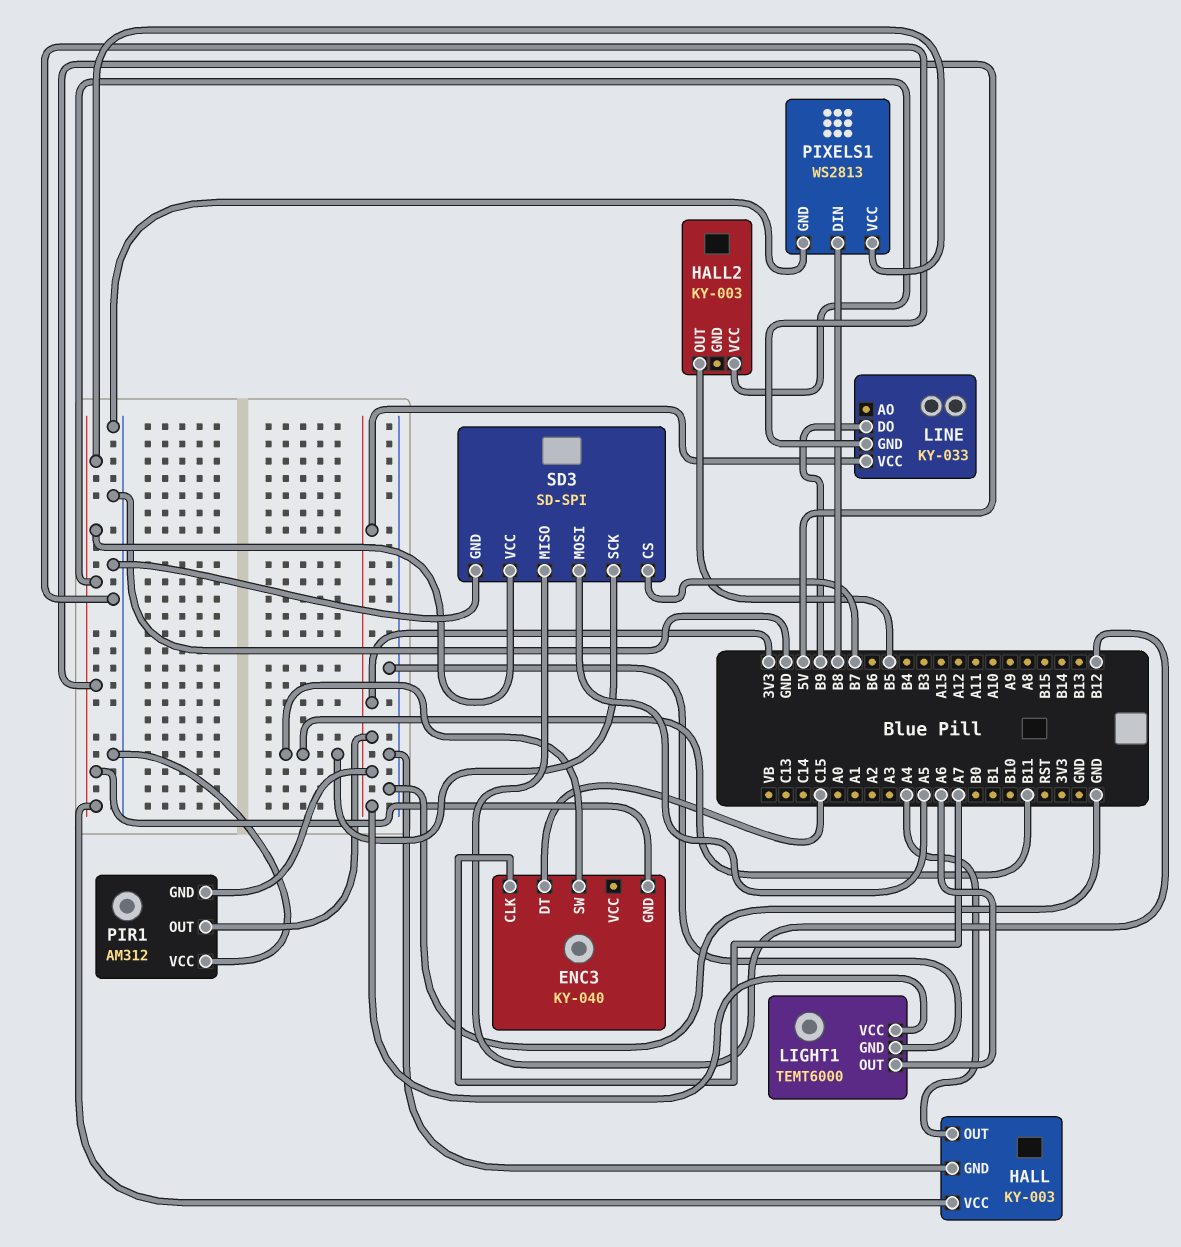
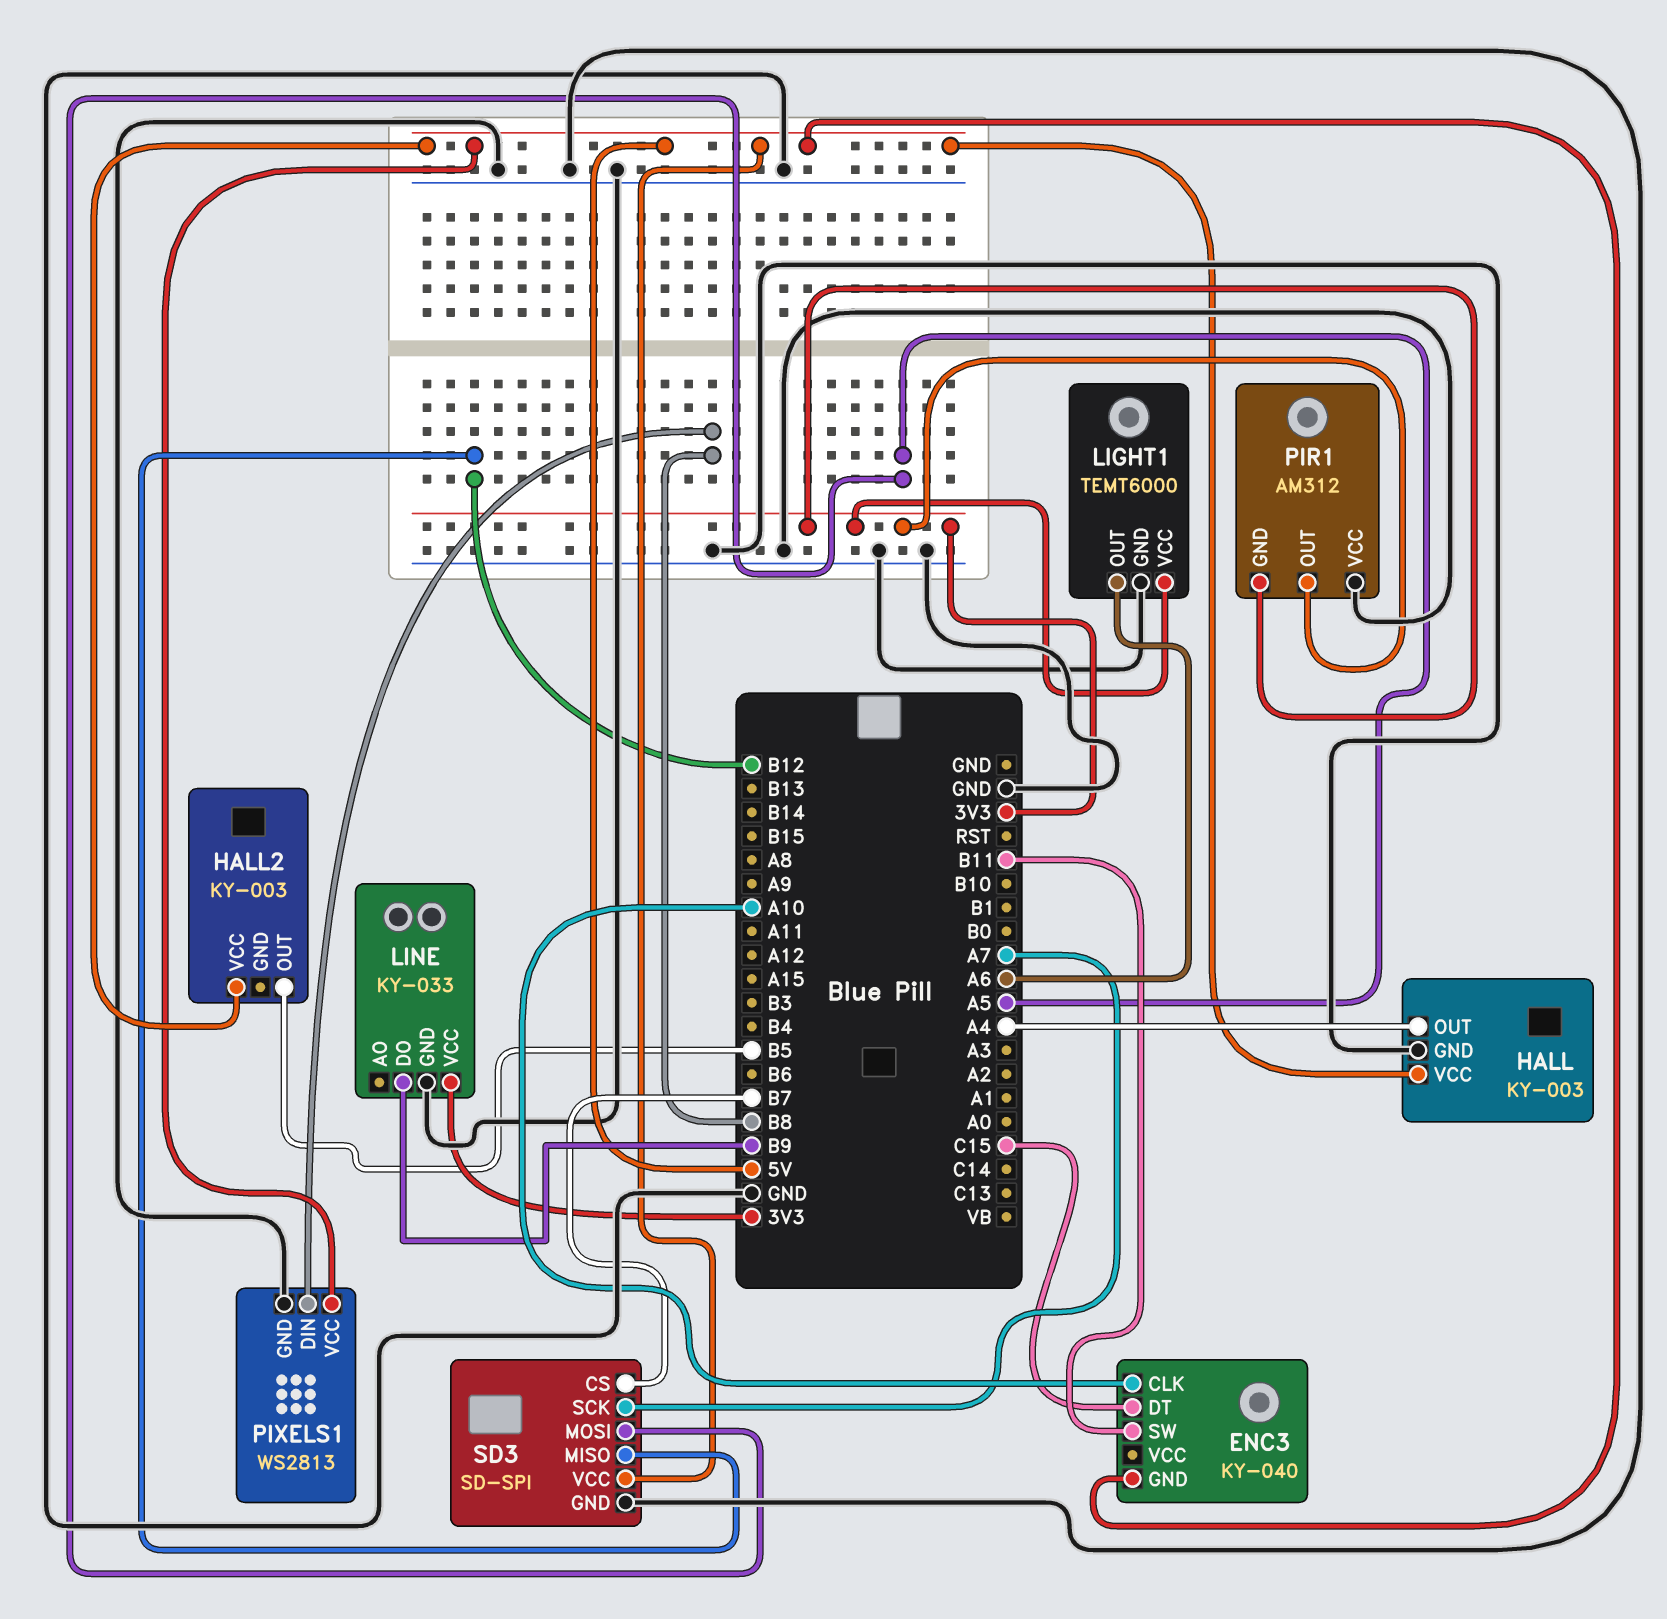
ENC3 pin CLK: A7 -> A10
SD3 pin SCK: B11 -> A7

